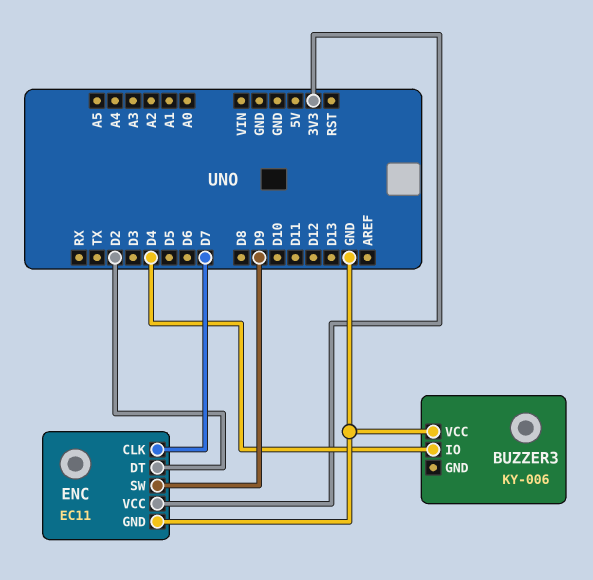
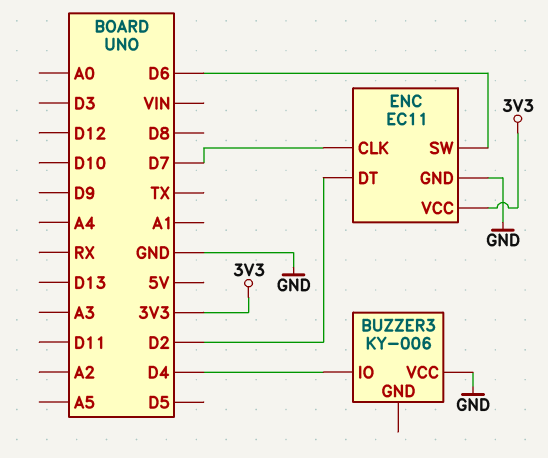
ENC pin SW: D9 -> D6

